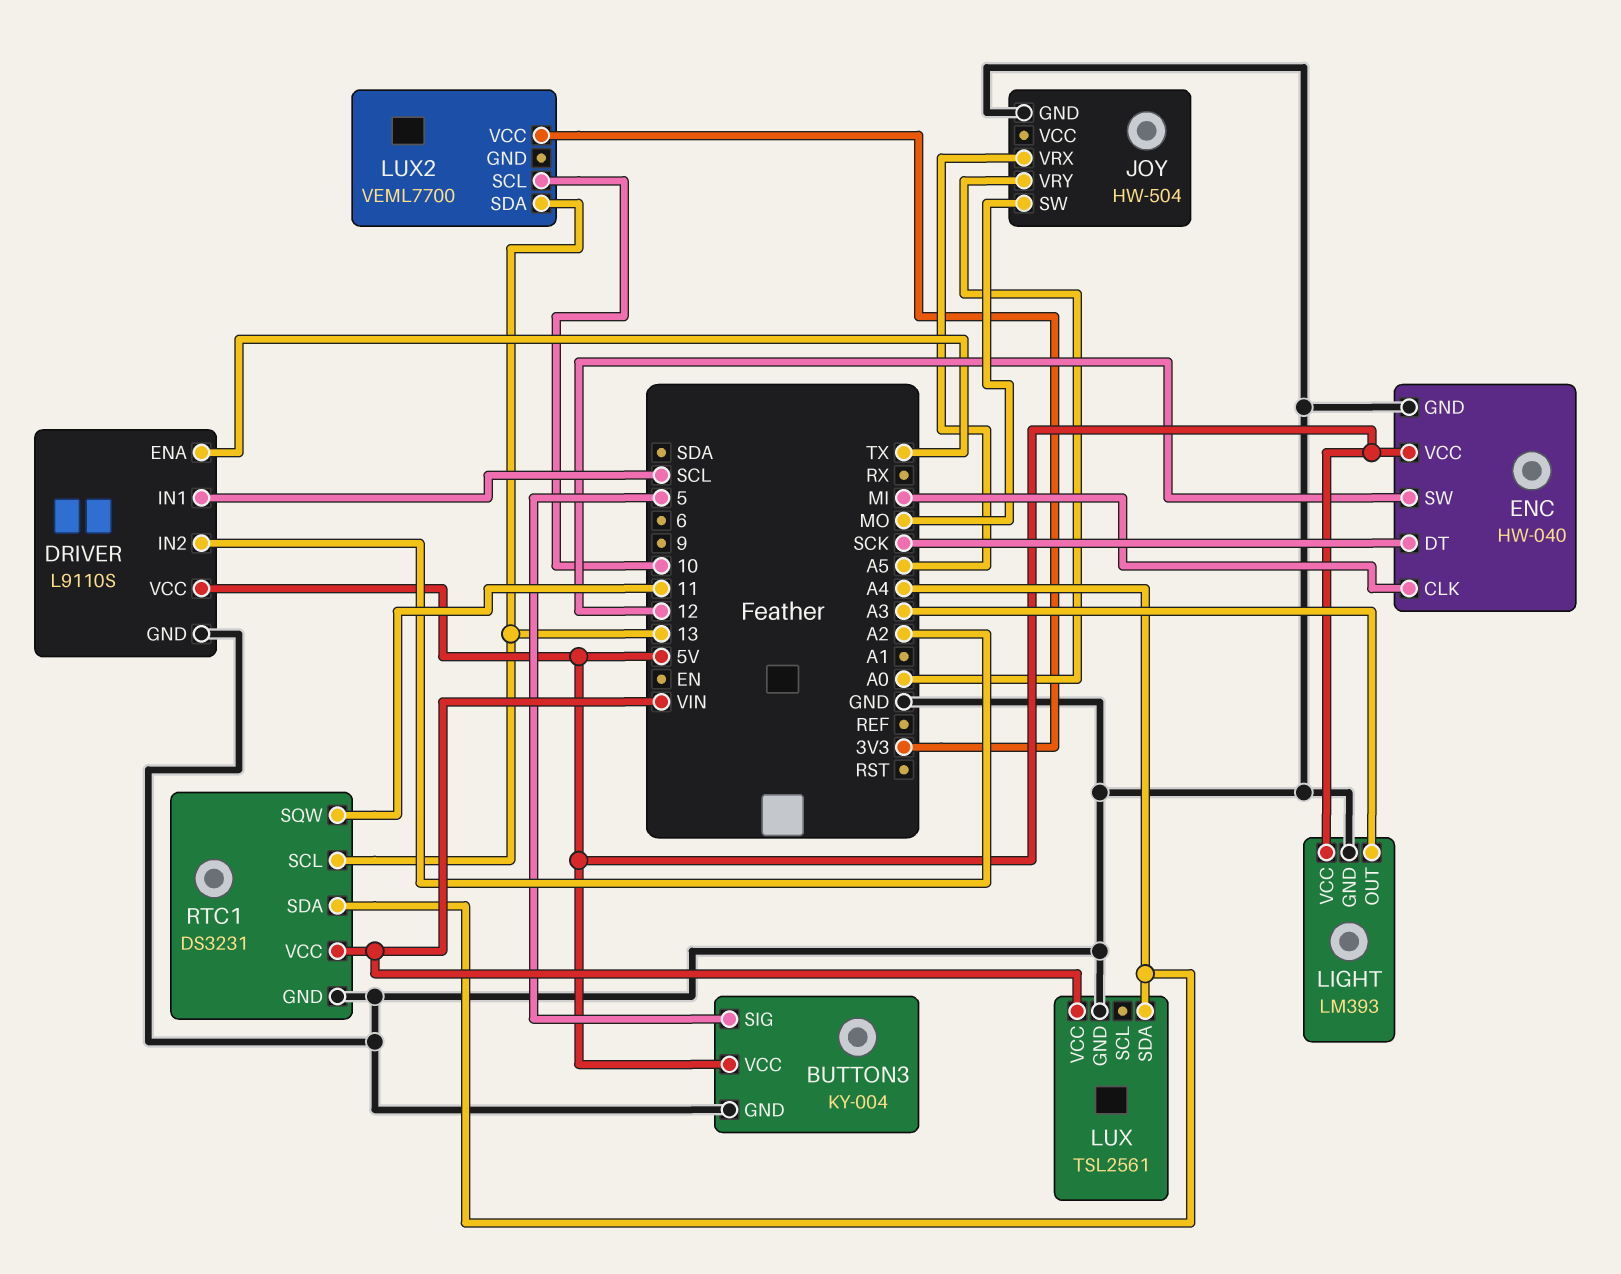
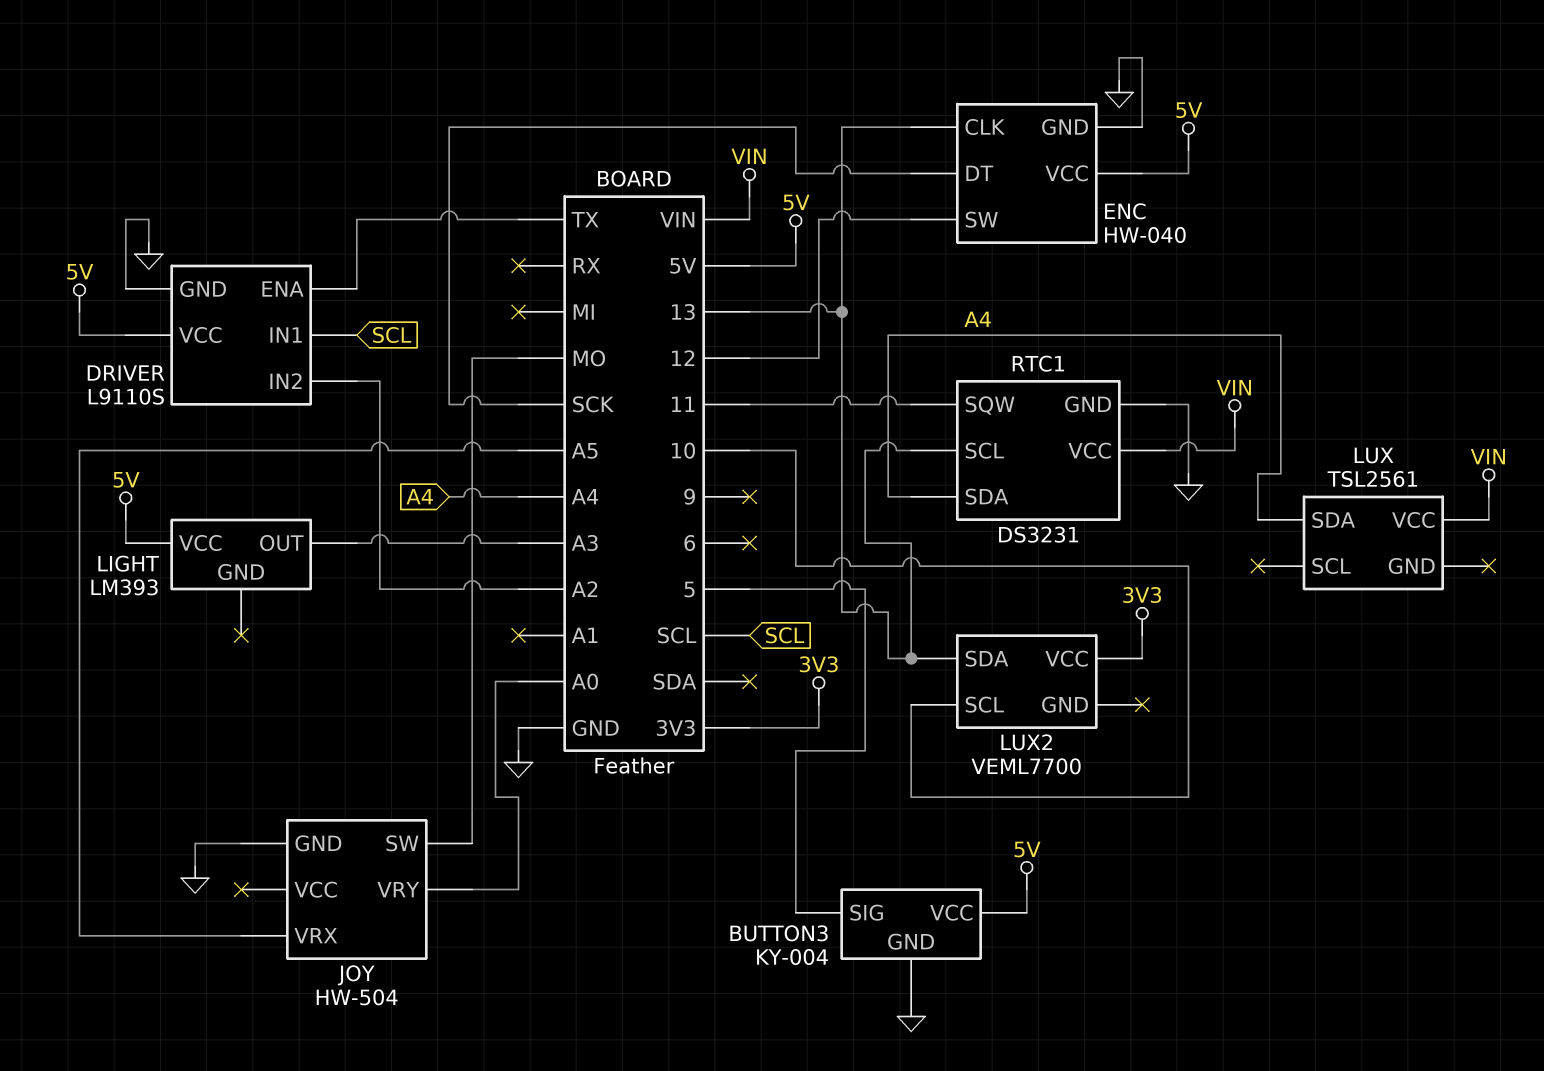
ENC pin CLK: MI -> 13
LIGHT pin GND: GND -> none
LUX pin GND: GND -> none

